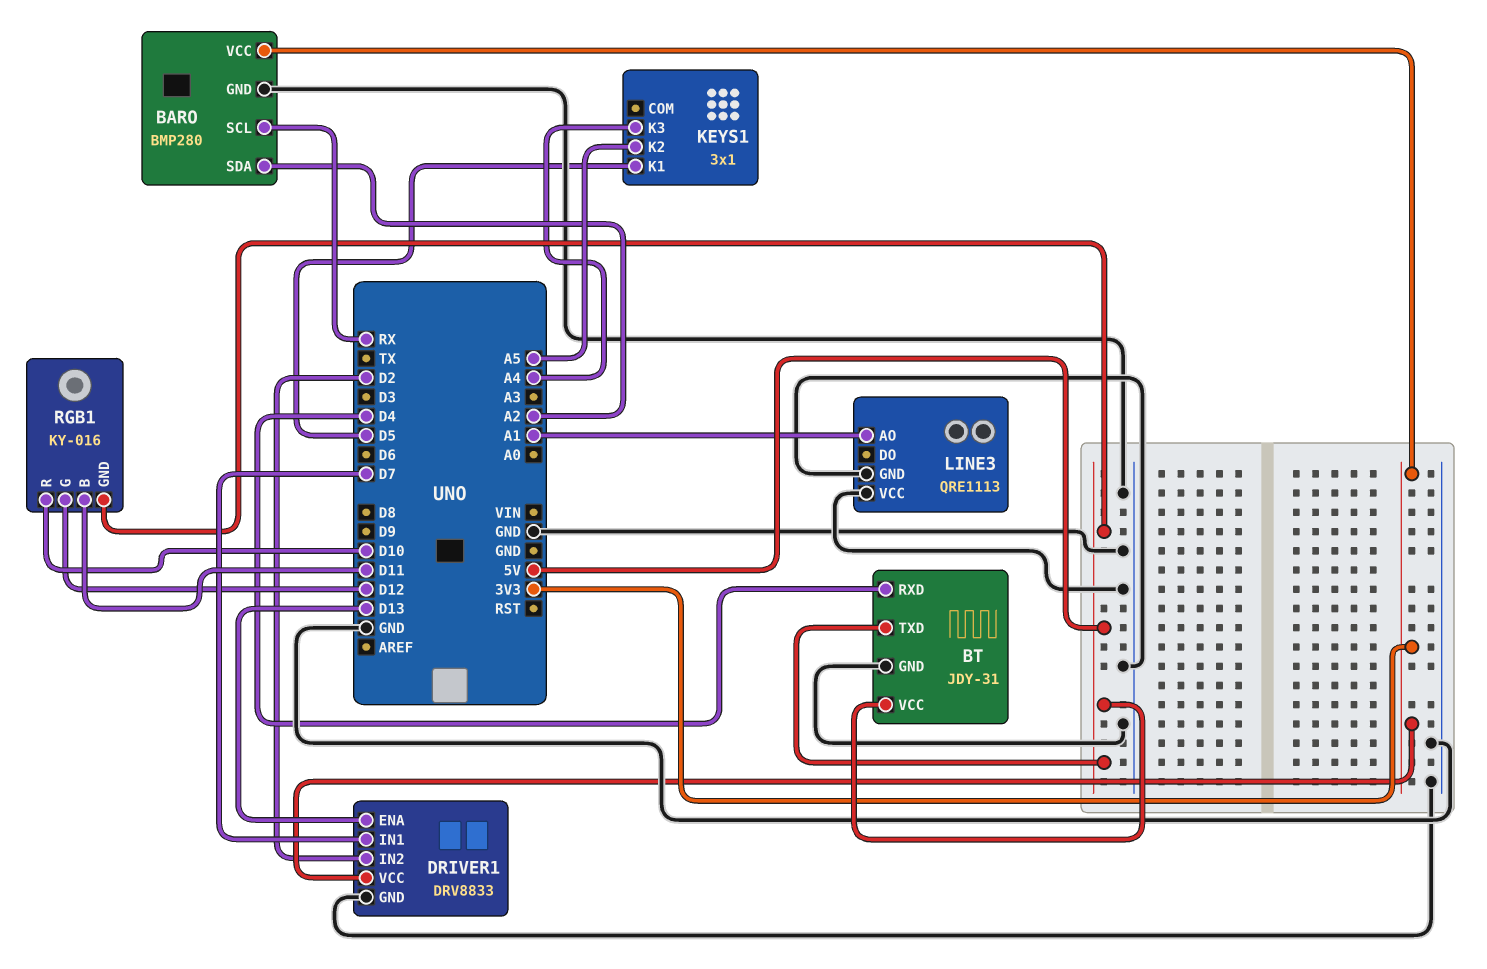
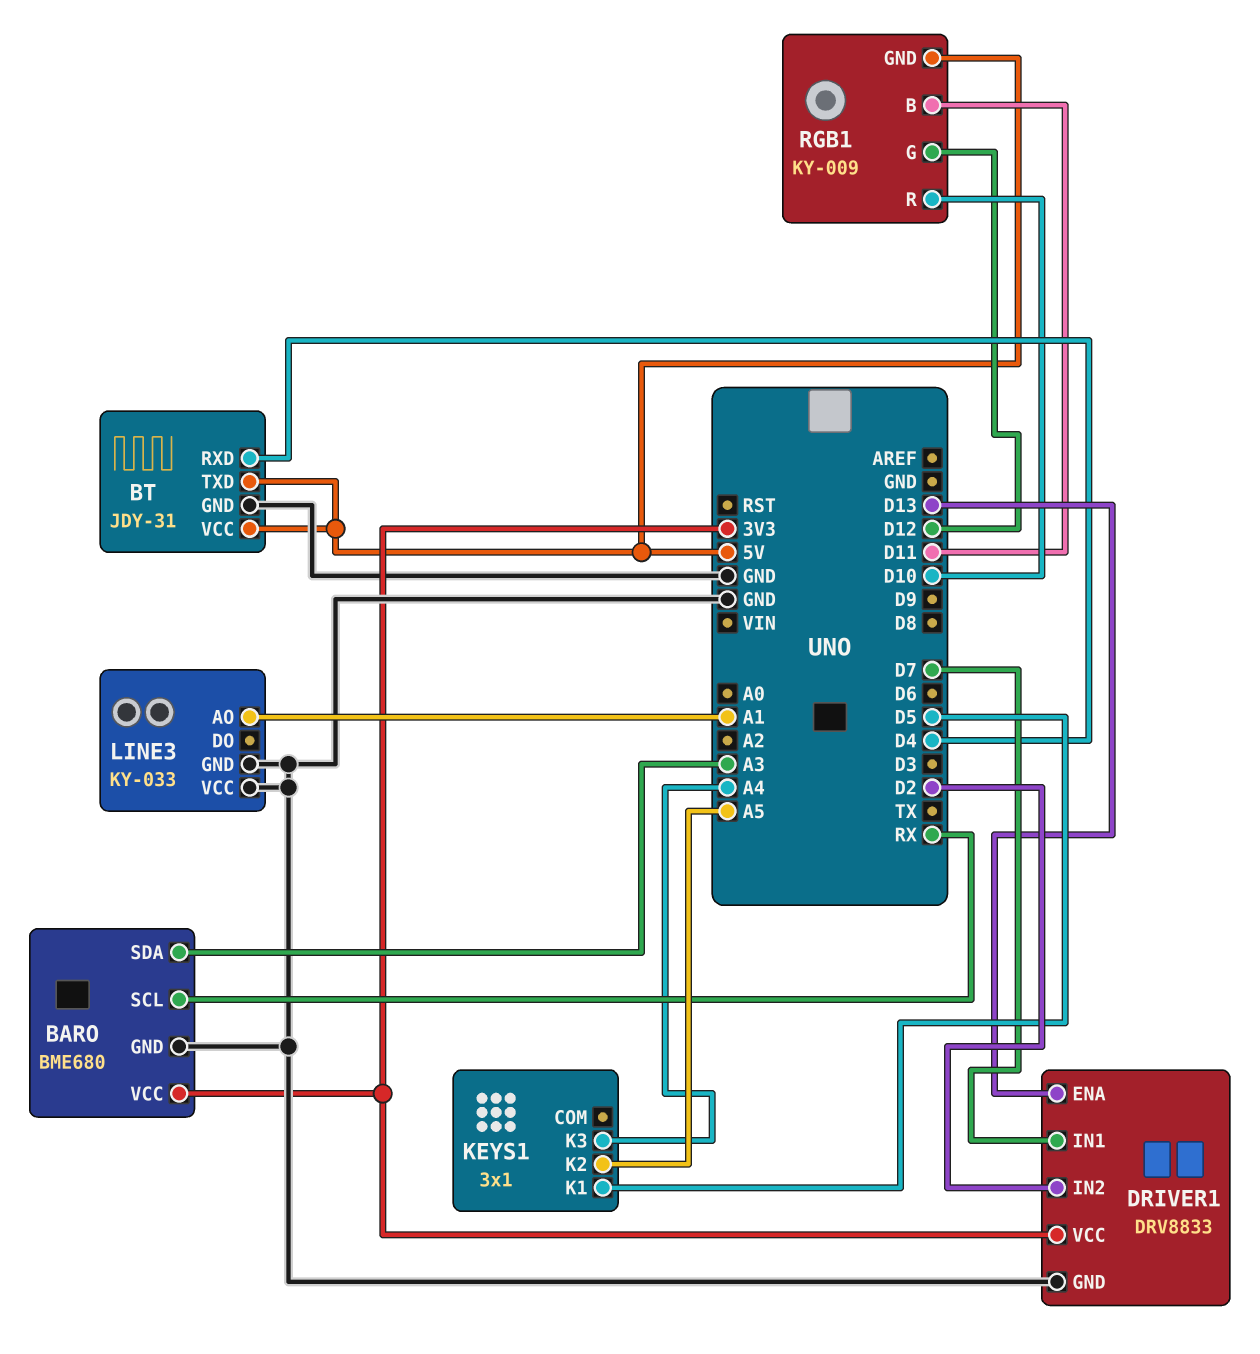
BARO: BMP280 -> BME680
BARO pin SDA: A2 -> A3
LINE3: QRE1113 -> KY-033
RGB1: KY-016 -> KY-009

